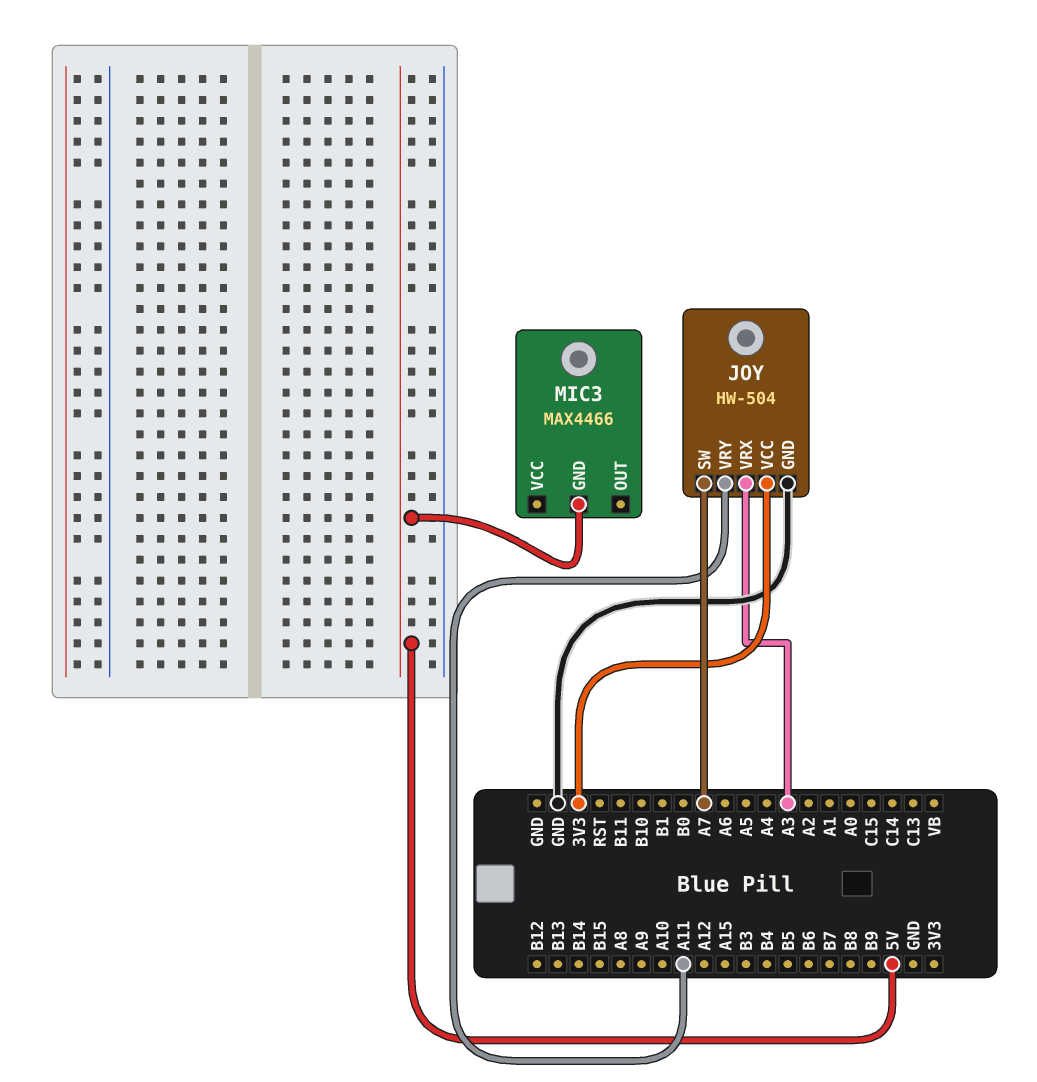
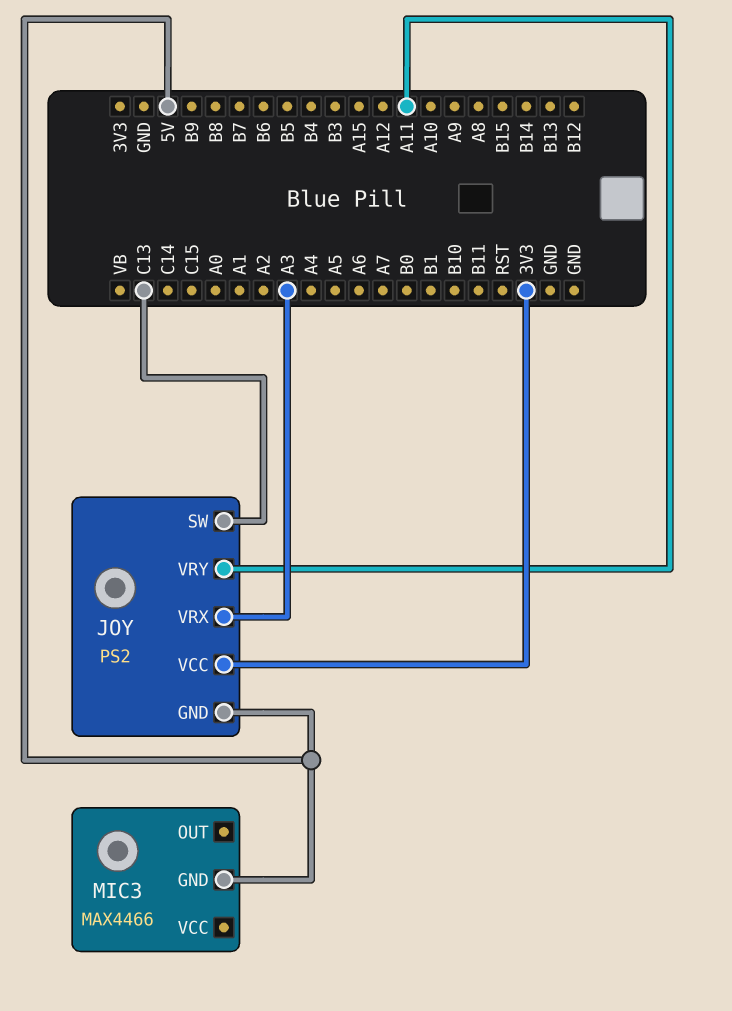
JOY: HW-504 -> PS2
JOY pin GND: GND -> 5V
JOY pin SW: A7 -> C13

